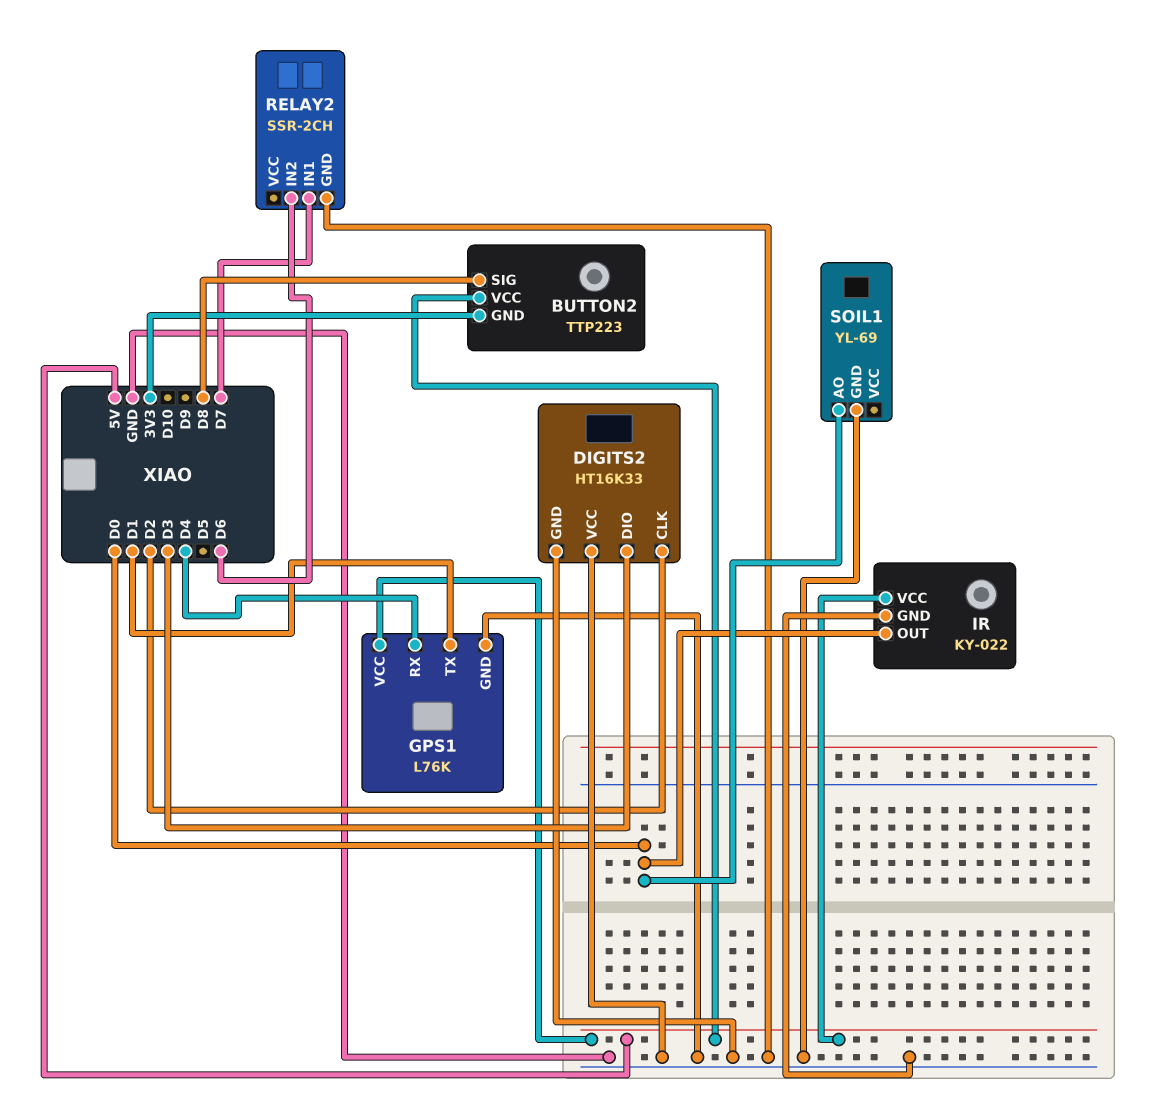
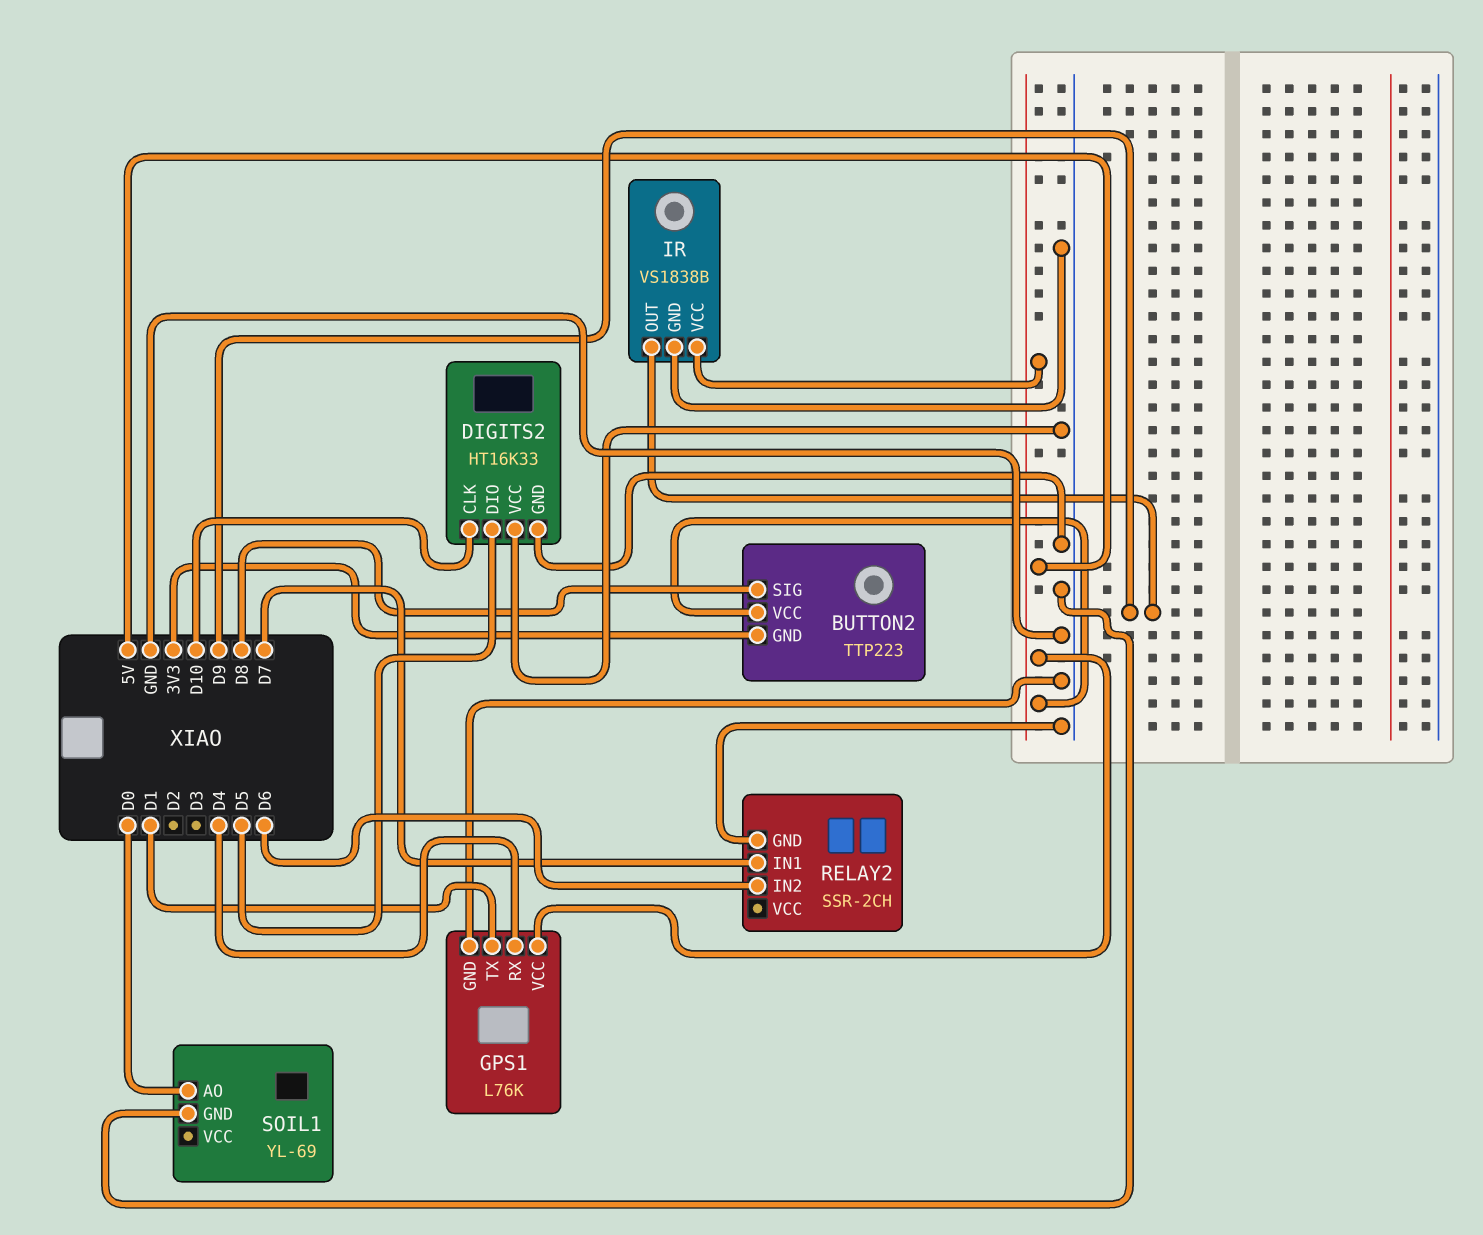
DIGITS2 pin CLK: D2 -> D10
DIGITS2 pin DIO: D3 -> D5
IR: KY-022 -> VS1838B
IR pin OUT: D0 -> D9

